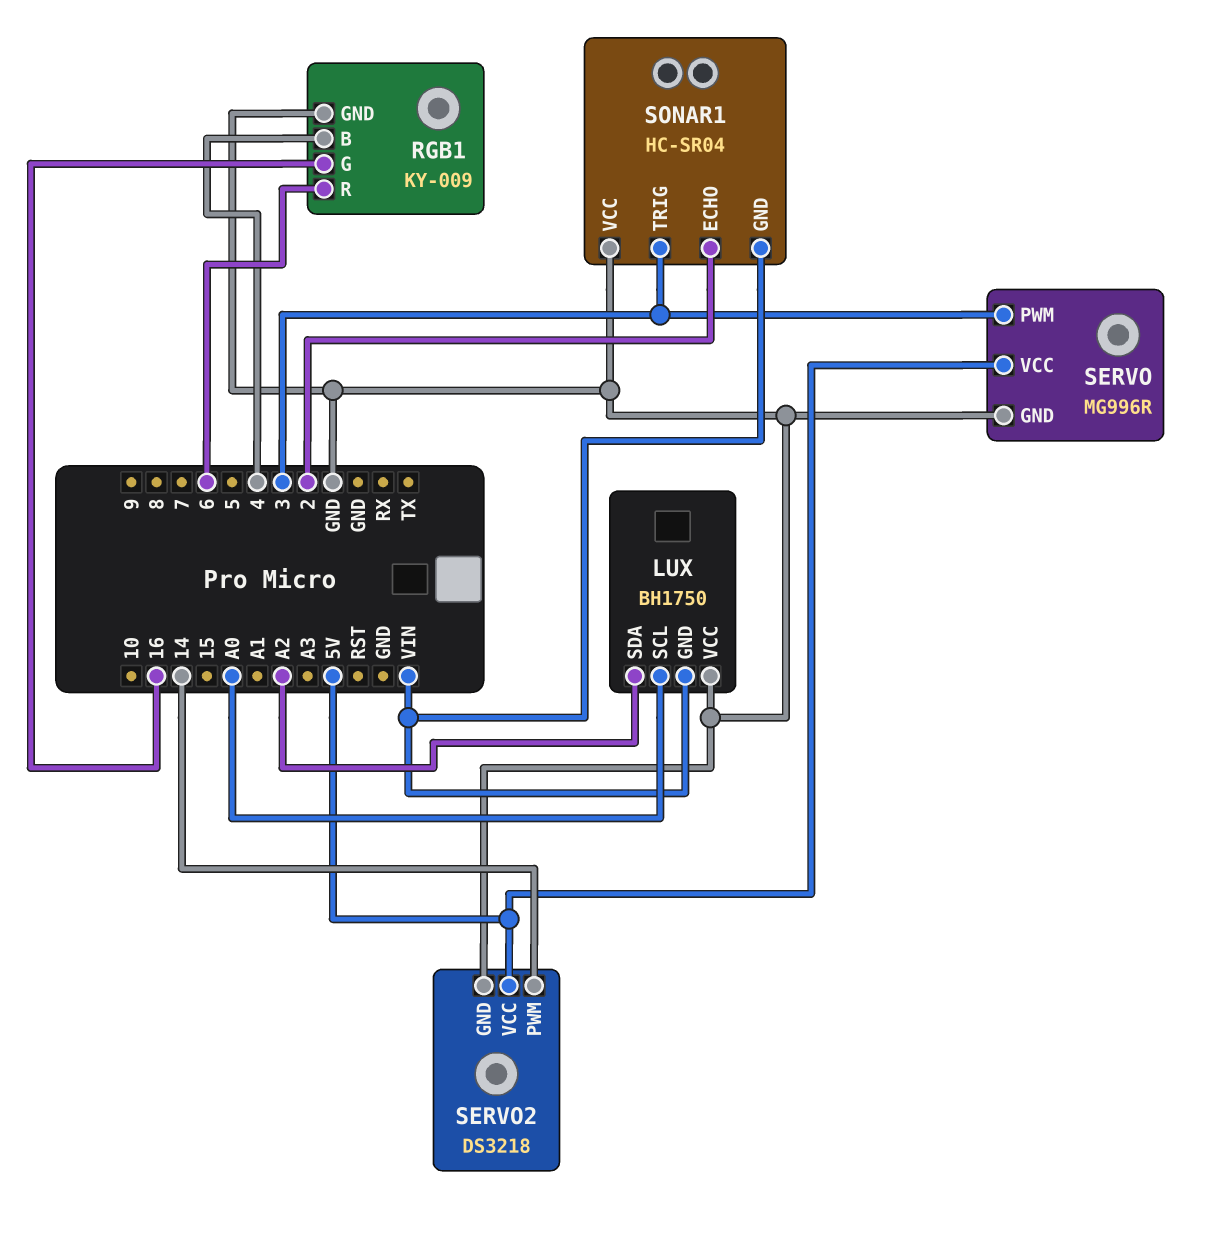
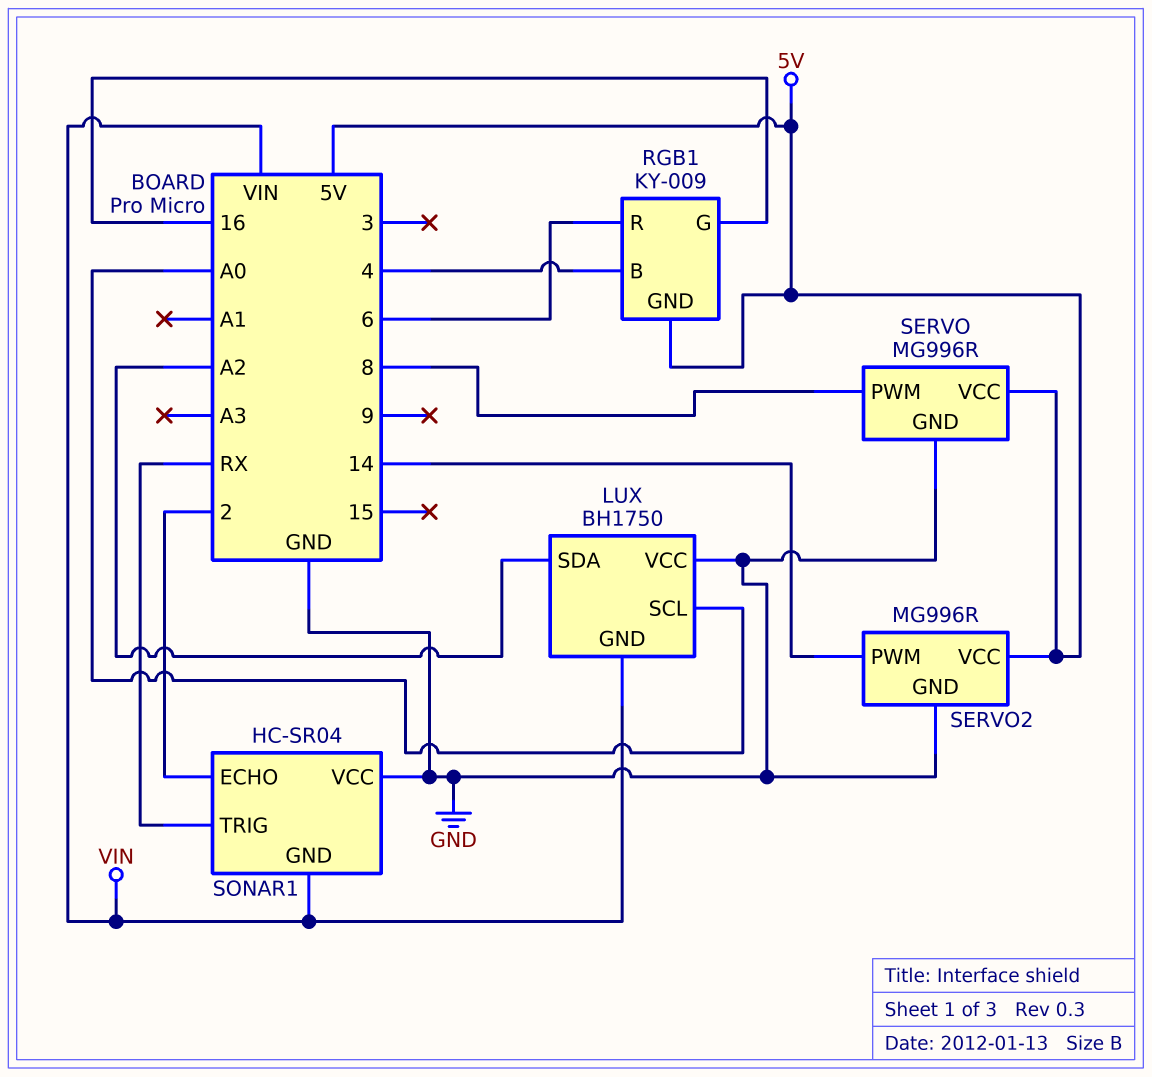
RGB1 pin GND: GND -> 5V
SERVO pin PWM: 3 -> 8
SERVO2: DS3218 -> MG996R
SONAR1 pin TRIG: 3 -> RX

